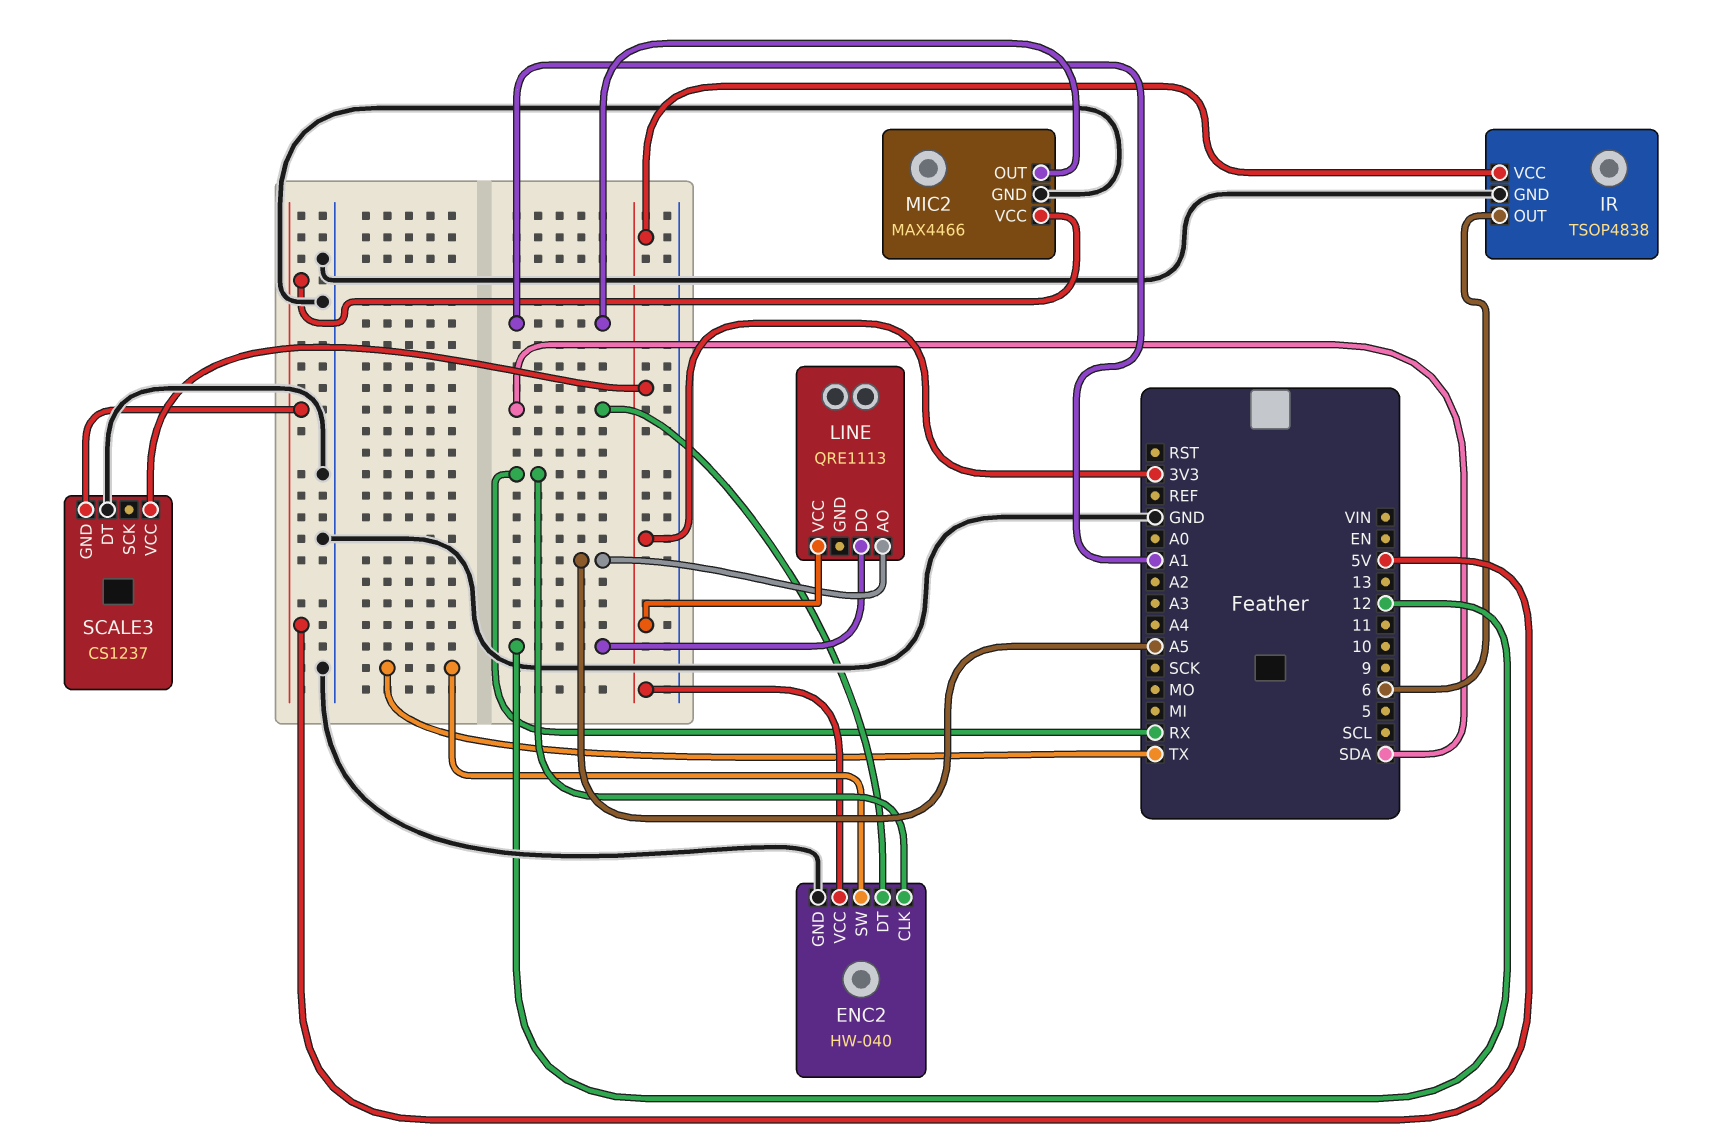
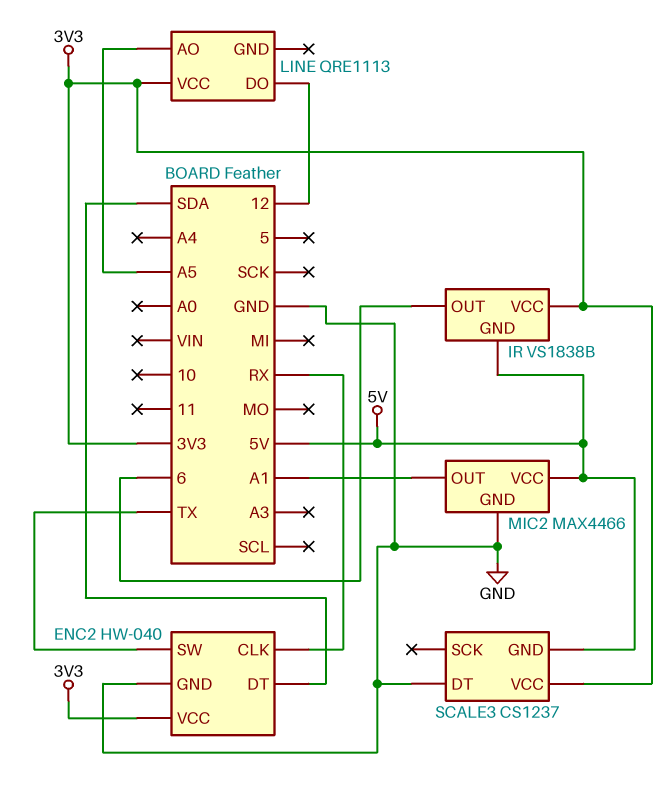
IR: TSOP4838 -> VS1838B
IR pin GND: GND -> 5V

